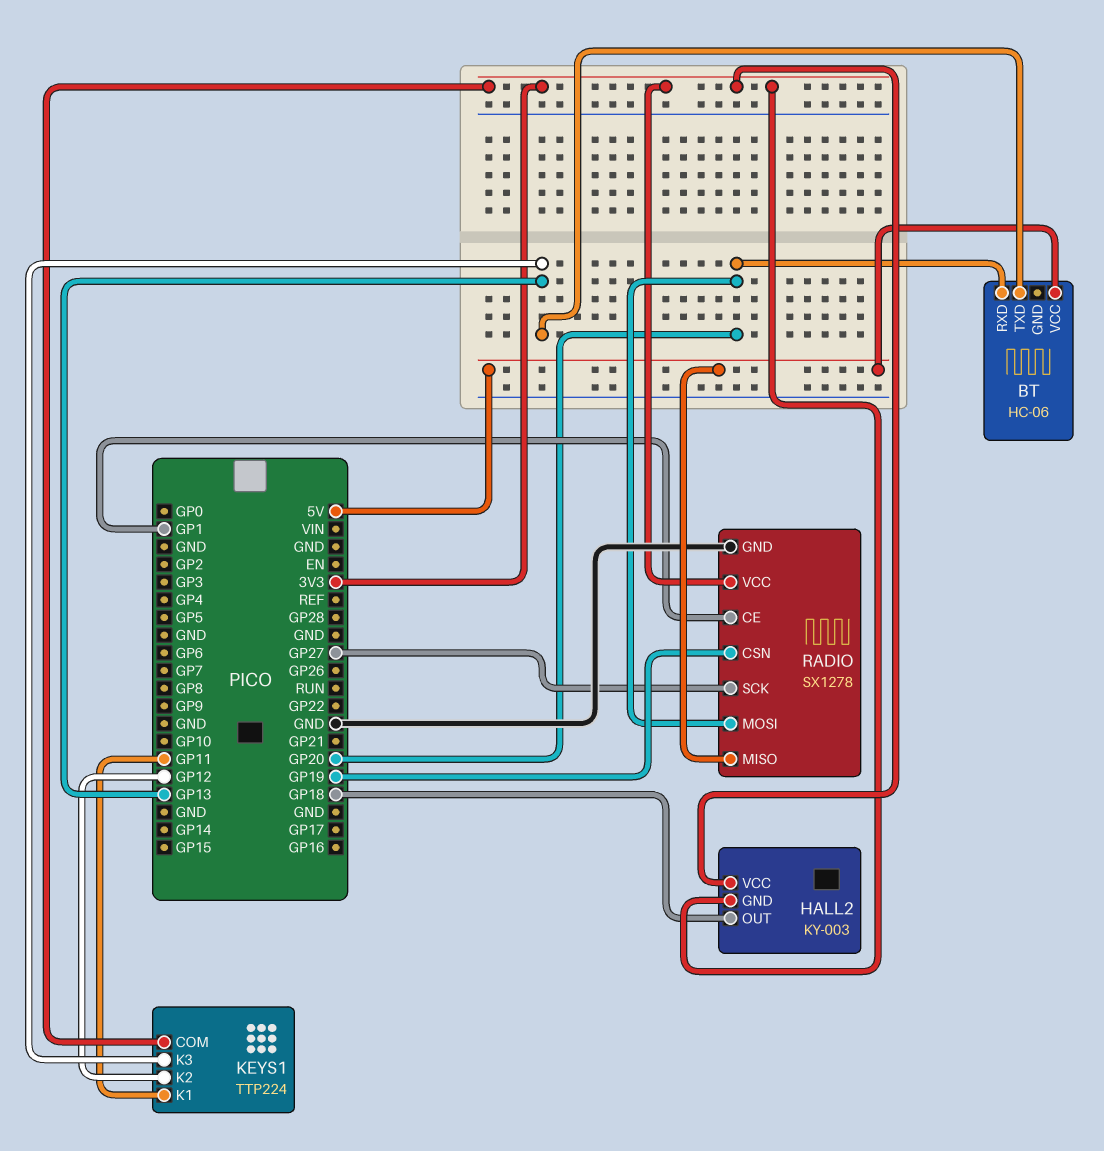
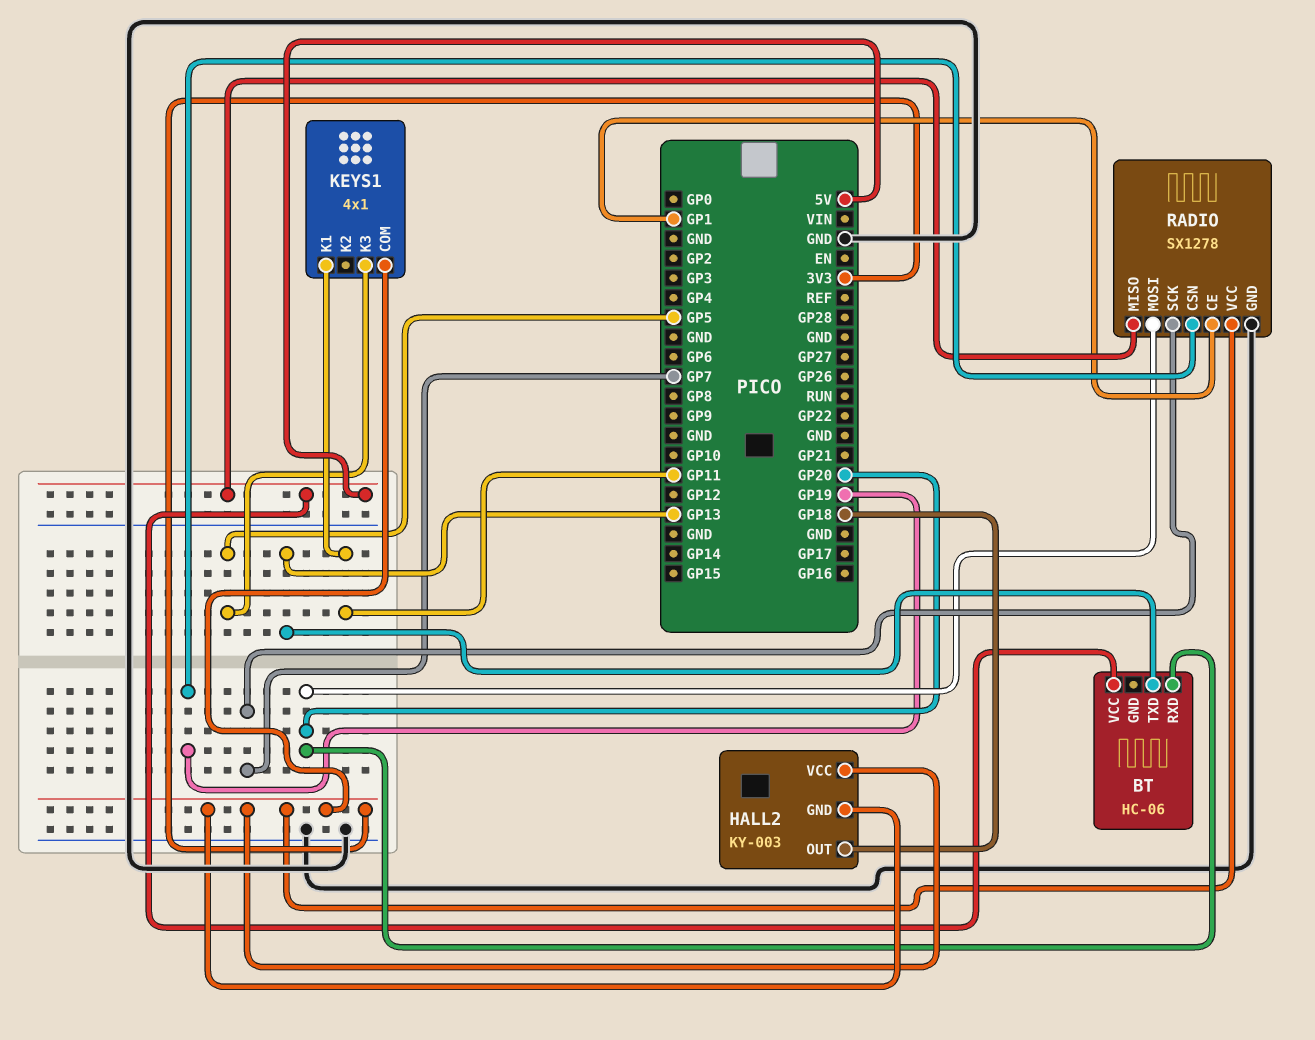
KEYS1: TTP224 -> 4x1
KEYS1 pin K2: GP12 -> none
KEYS1 pin K3: GP13 -> GP5
RADIO pin SCK: GP27 -> GP7

